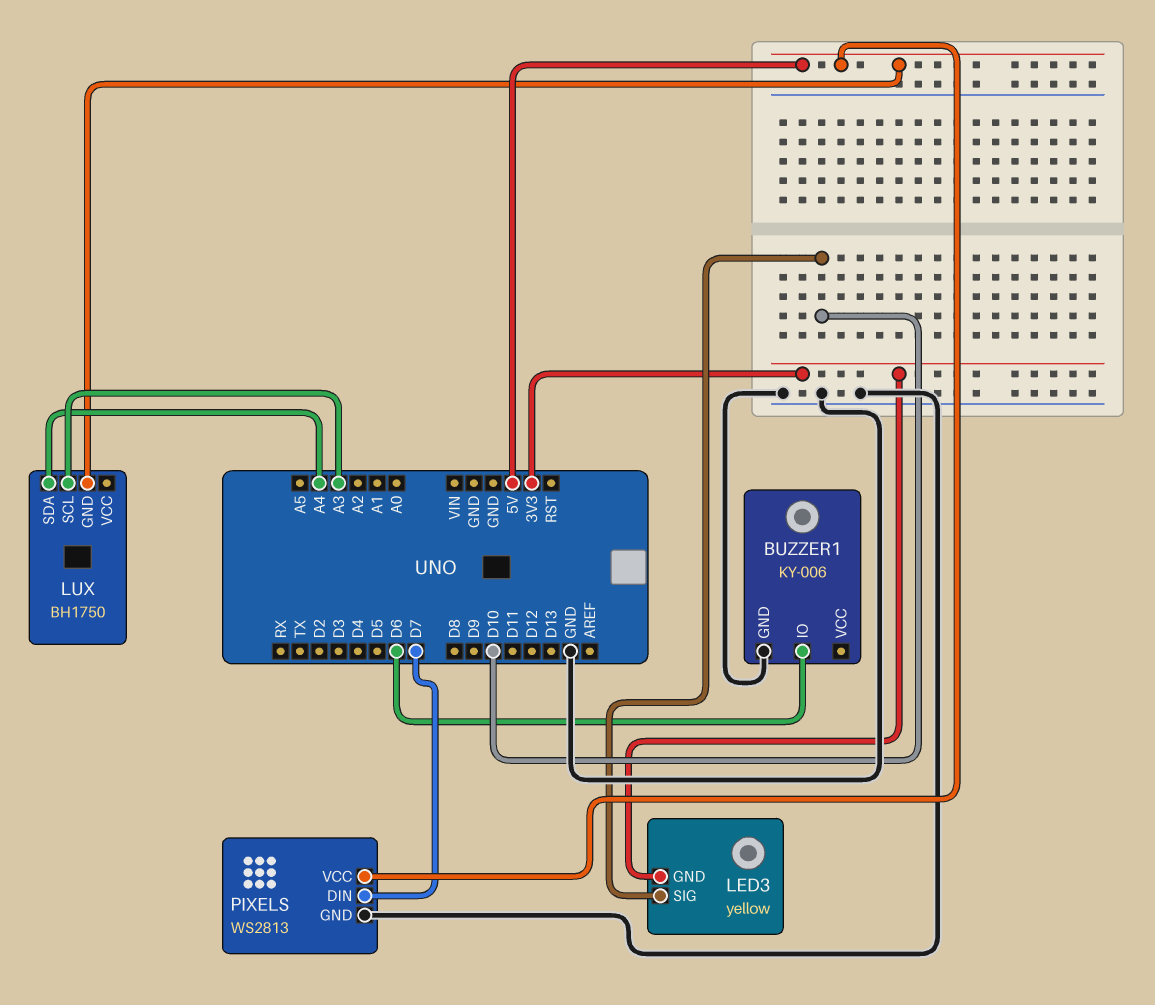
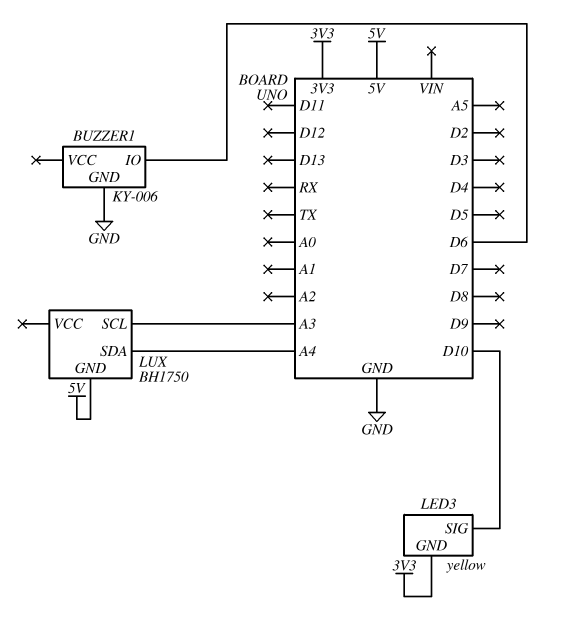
PIXELS: WS2813 -> none
PIXELS pin DIN: D7 -> none
PIXELS pin GND: GND -> none
PIXELS pin VCC: 5V -> none

